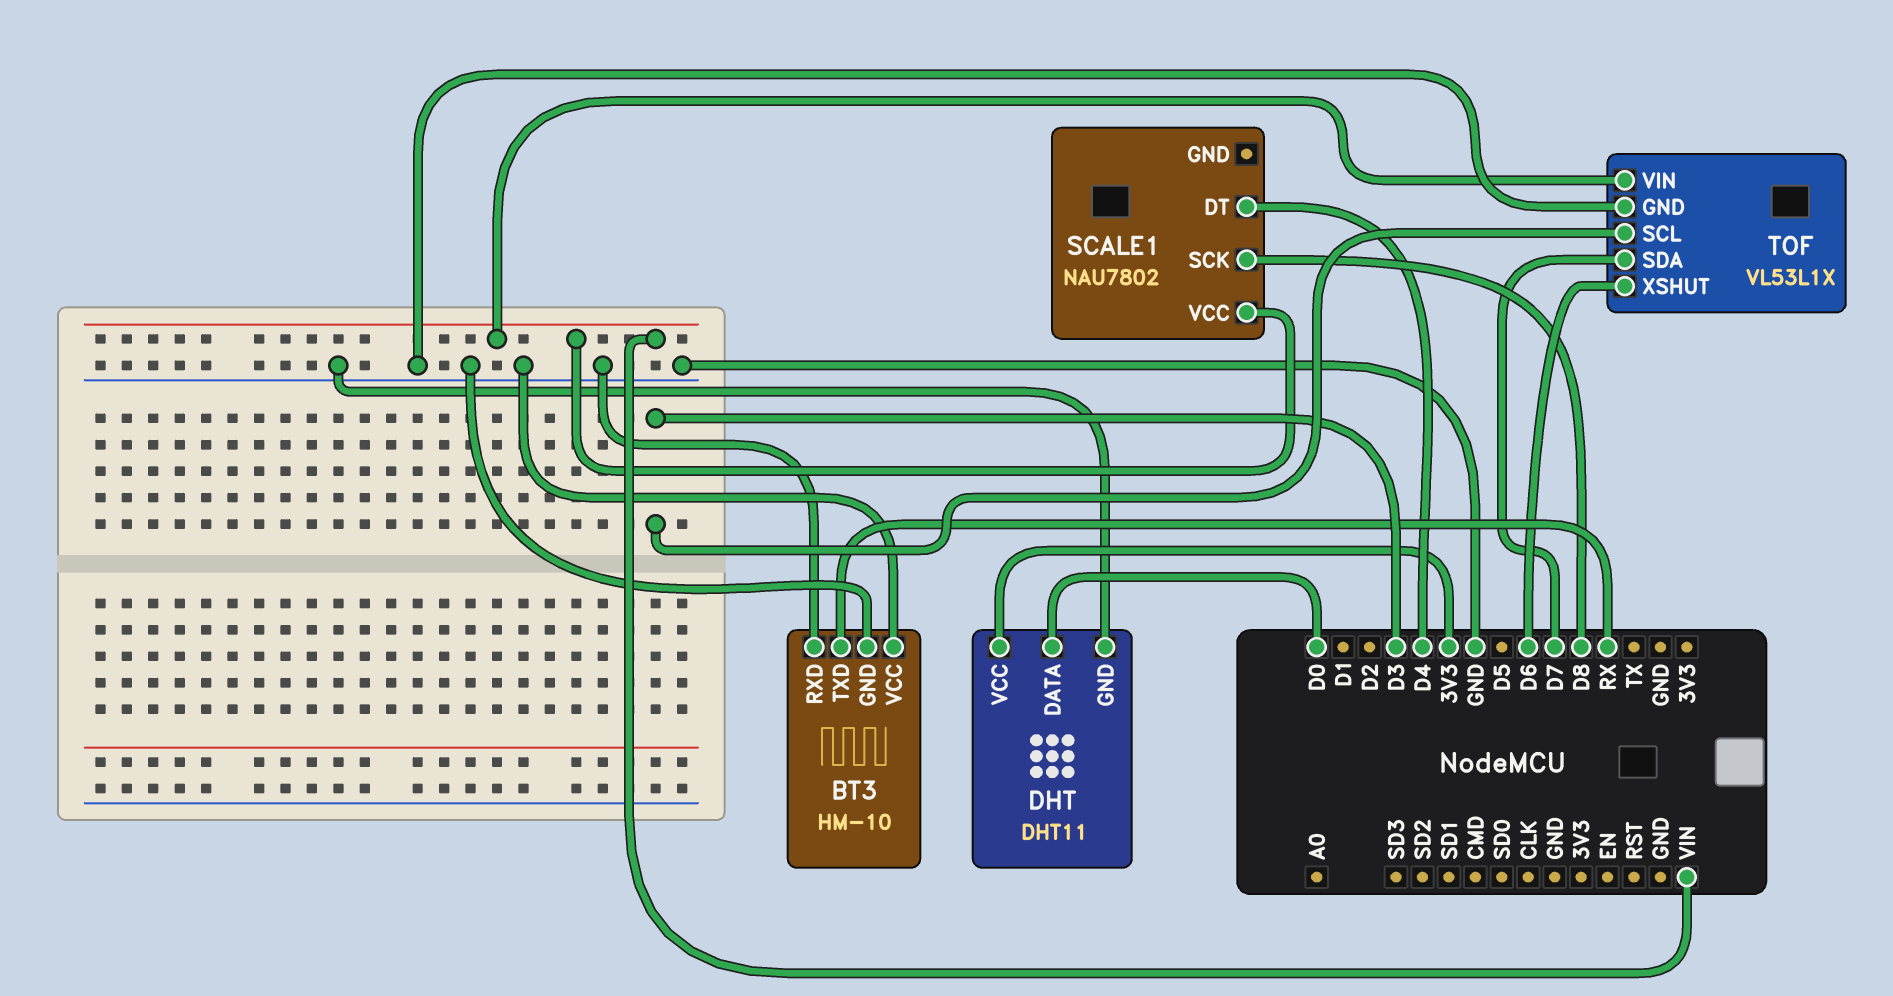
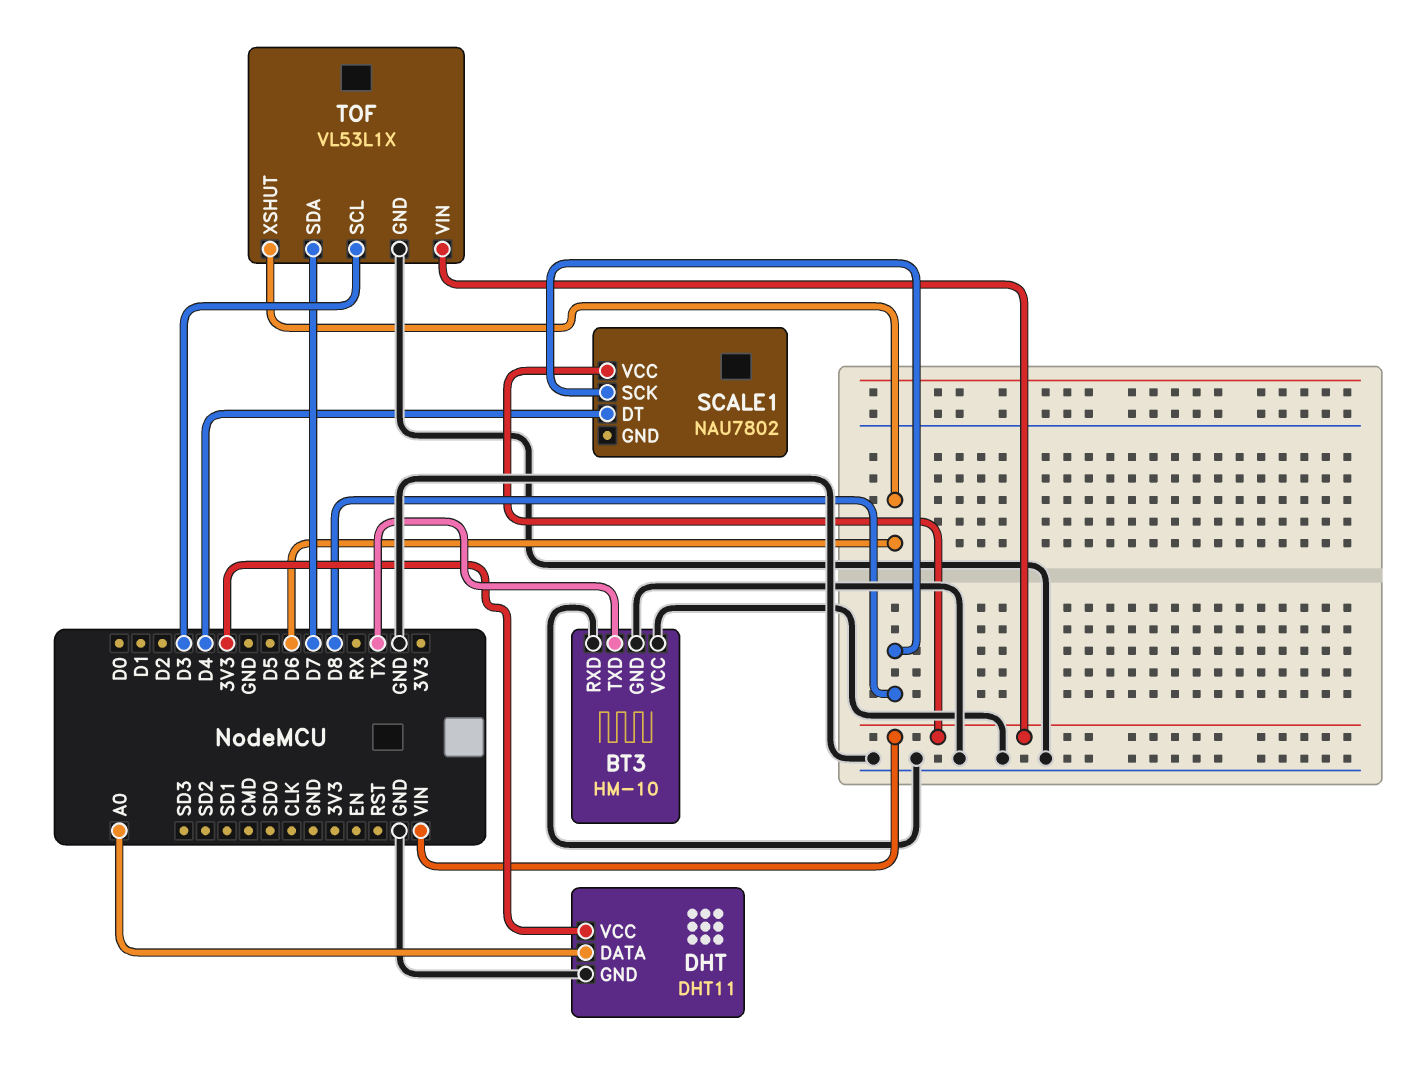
BT3 pin TXD: RX -> TX
DHT pin DATA: D0 -> A0

